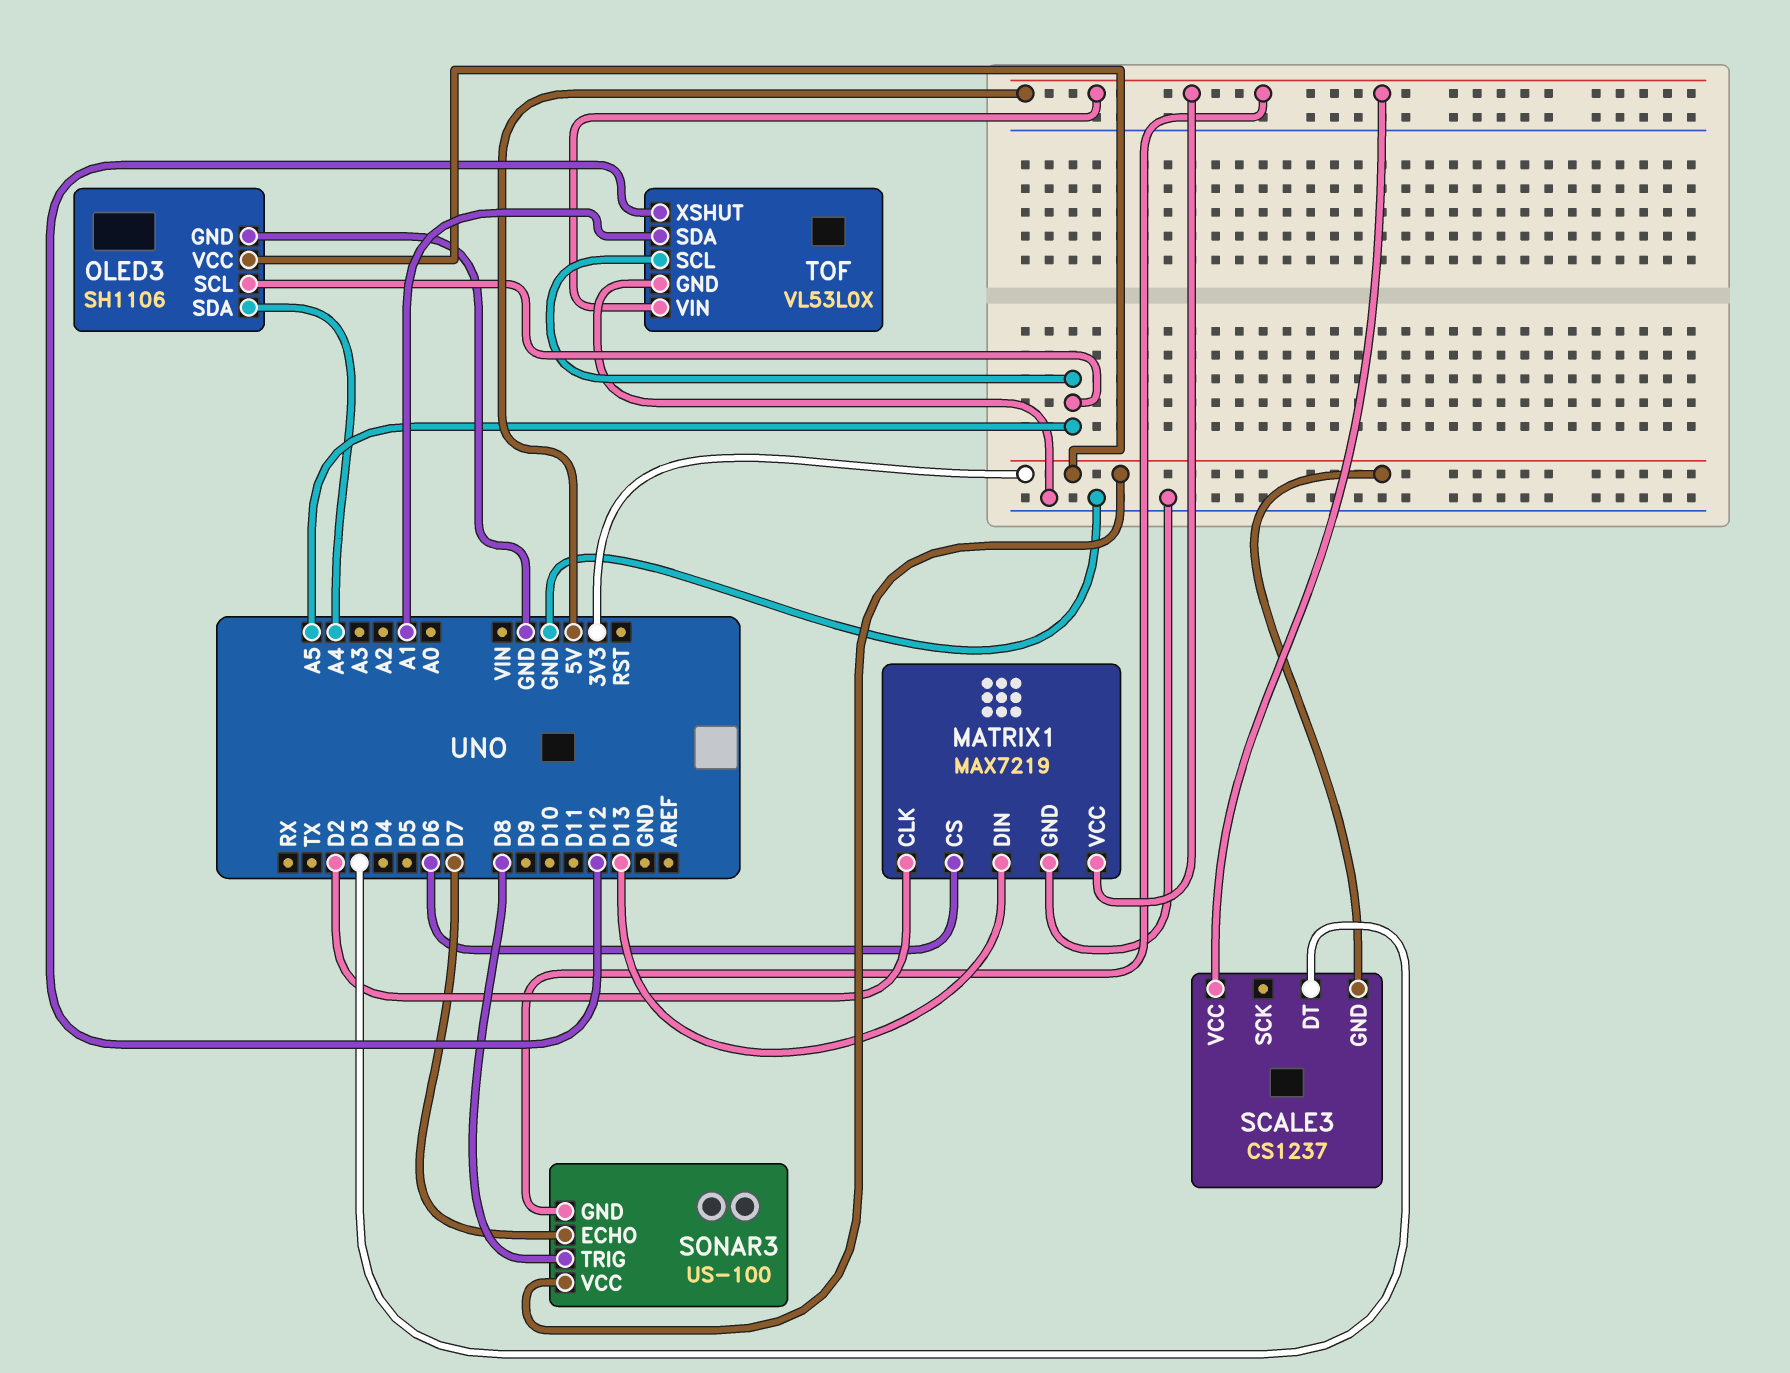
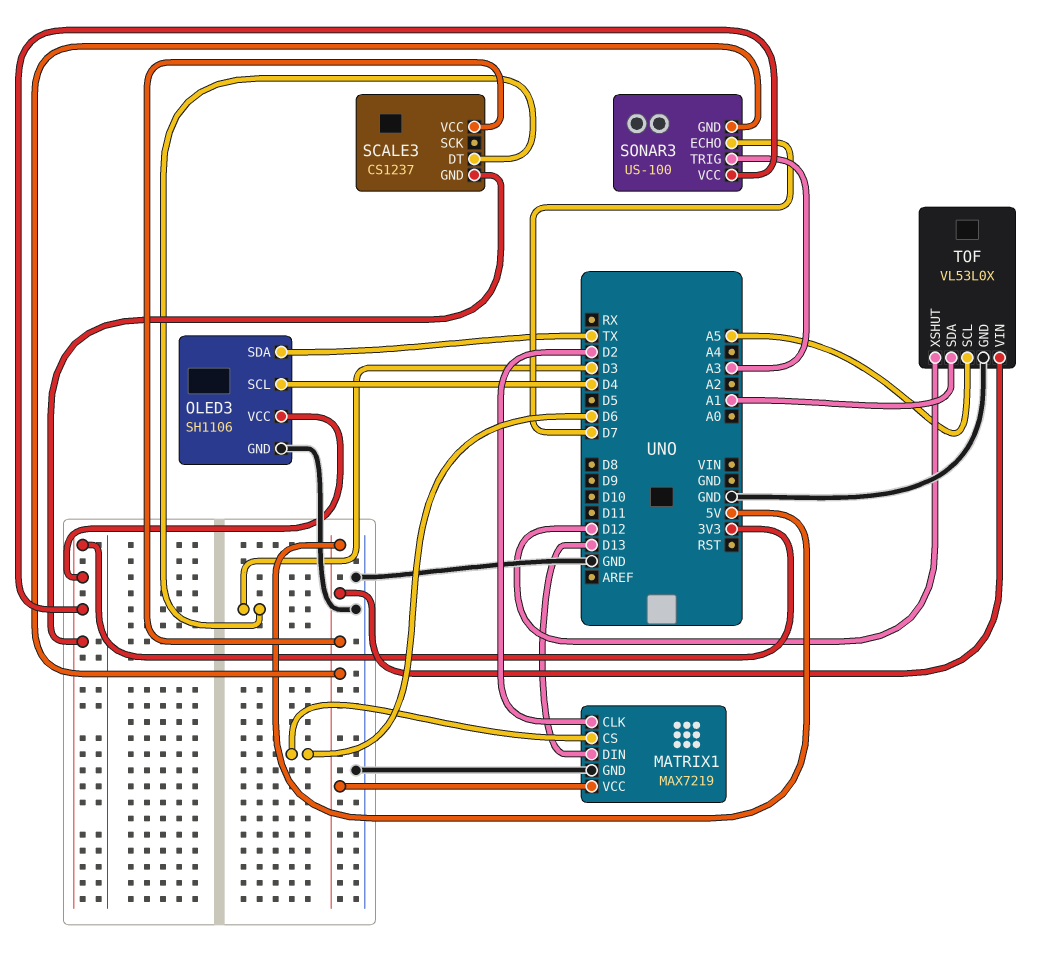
OLED3 pin SCL: A5 -> D4
OLED3 pin SDA: A4 -> TX
SONAR3 pin TRIG: D8 -> A3

